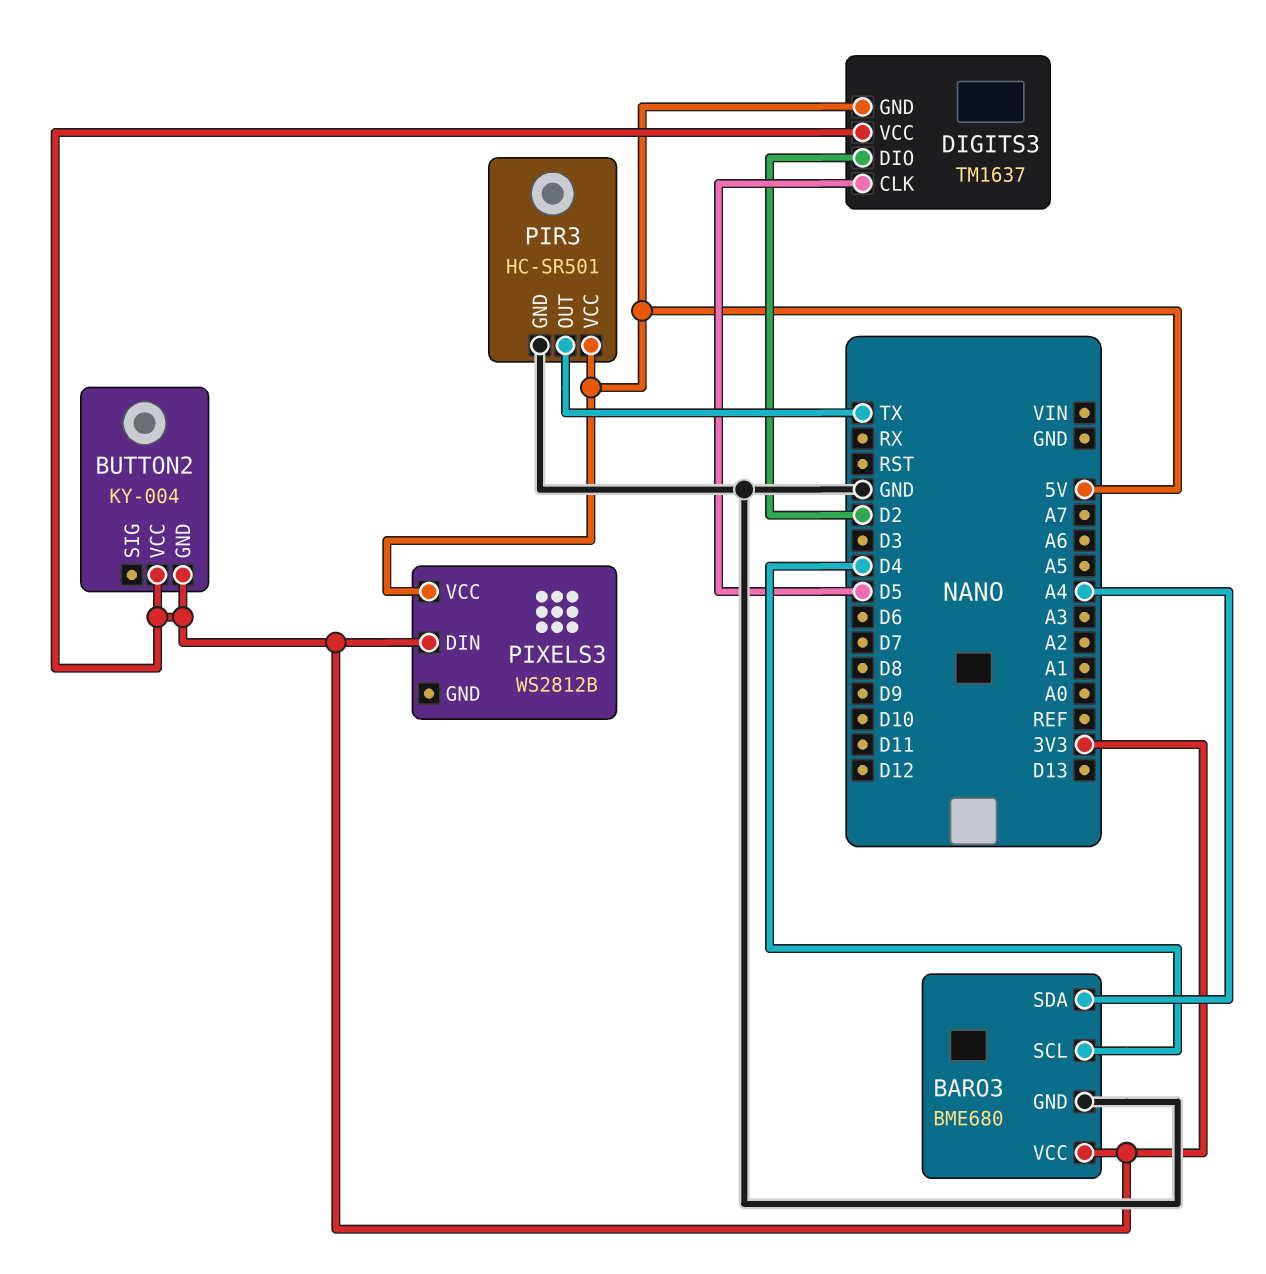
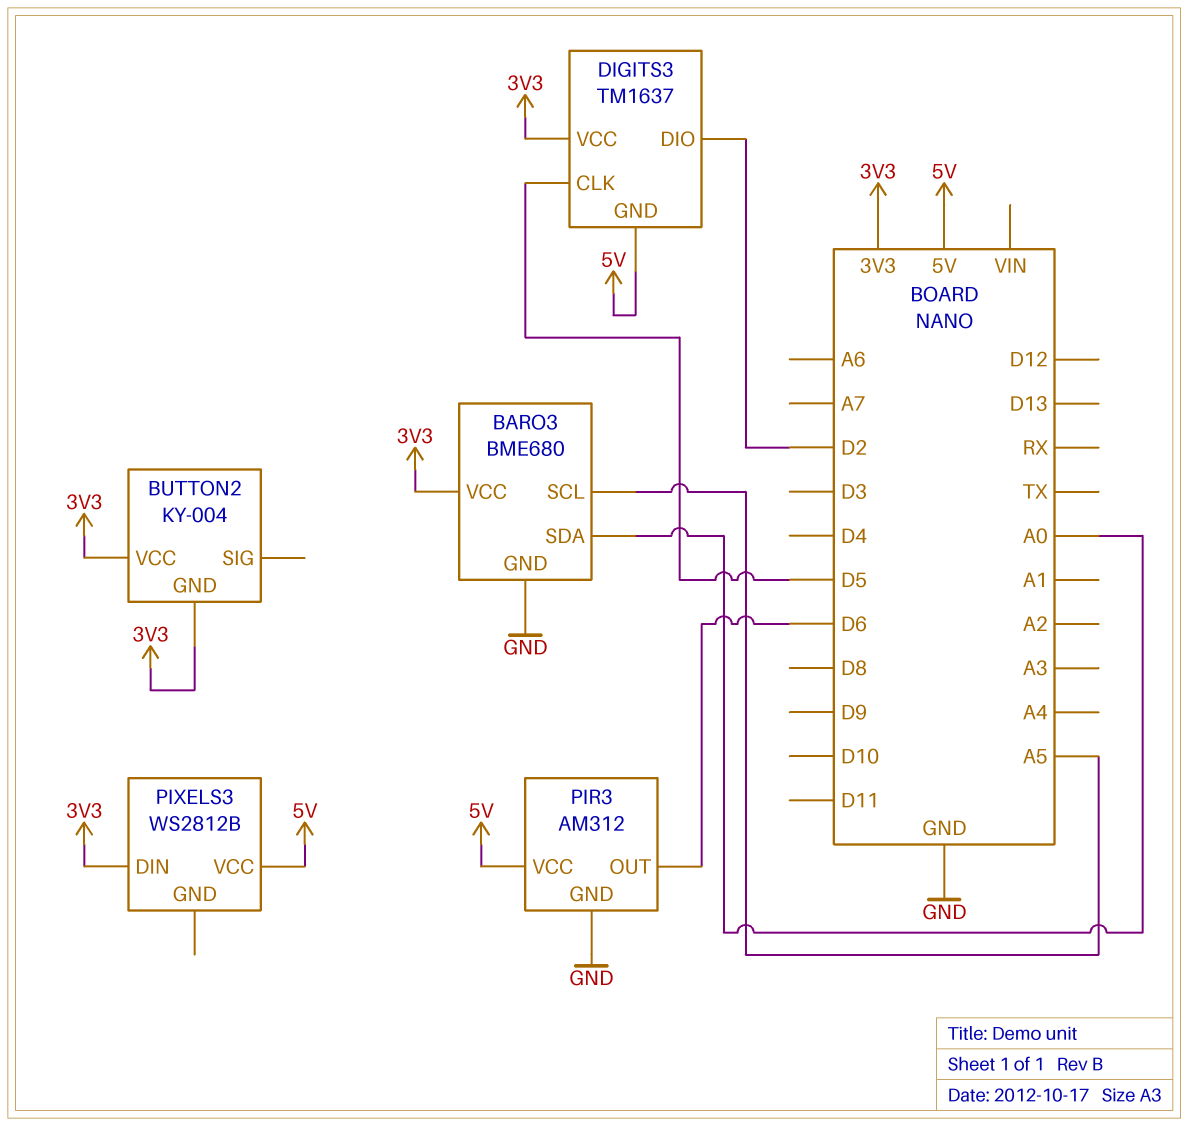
BARO3 pin SCL: D4 -> A5
BARO3 pin SDA: A4 -> A0
PIR3: HC-SR501 -> AM312
PIR3 pin OUT: TX -> D6

